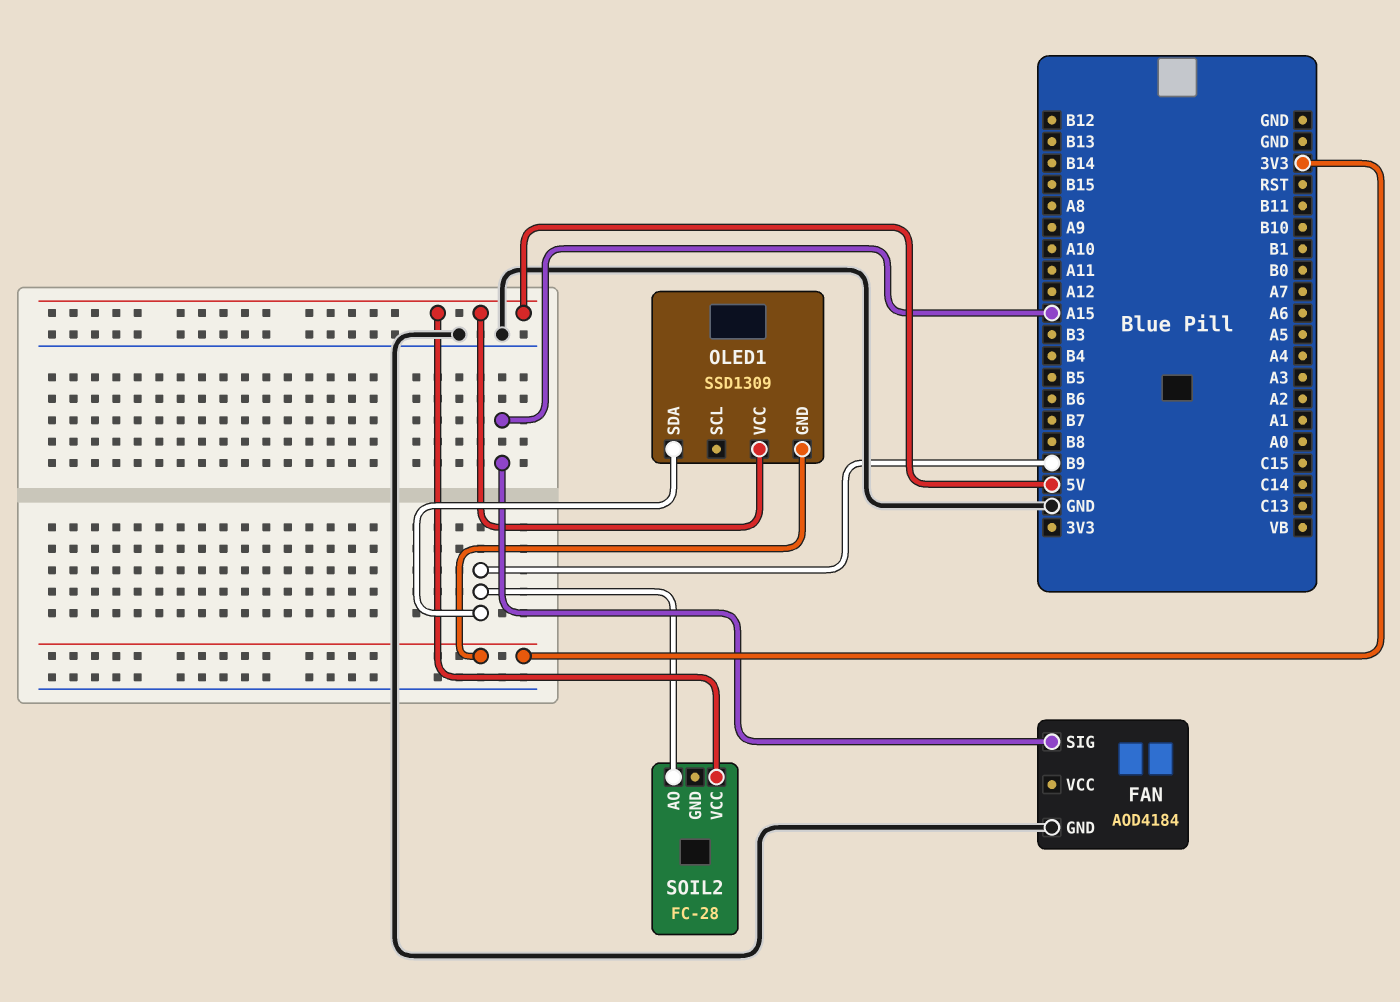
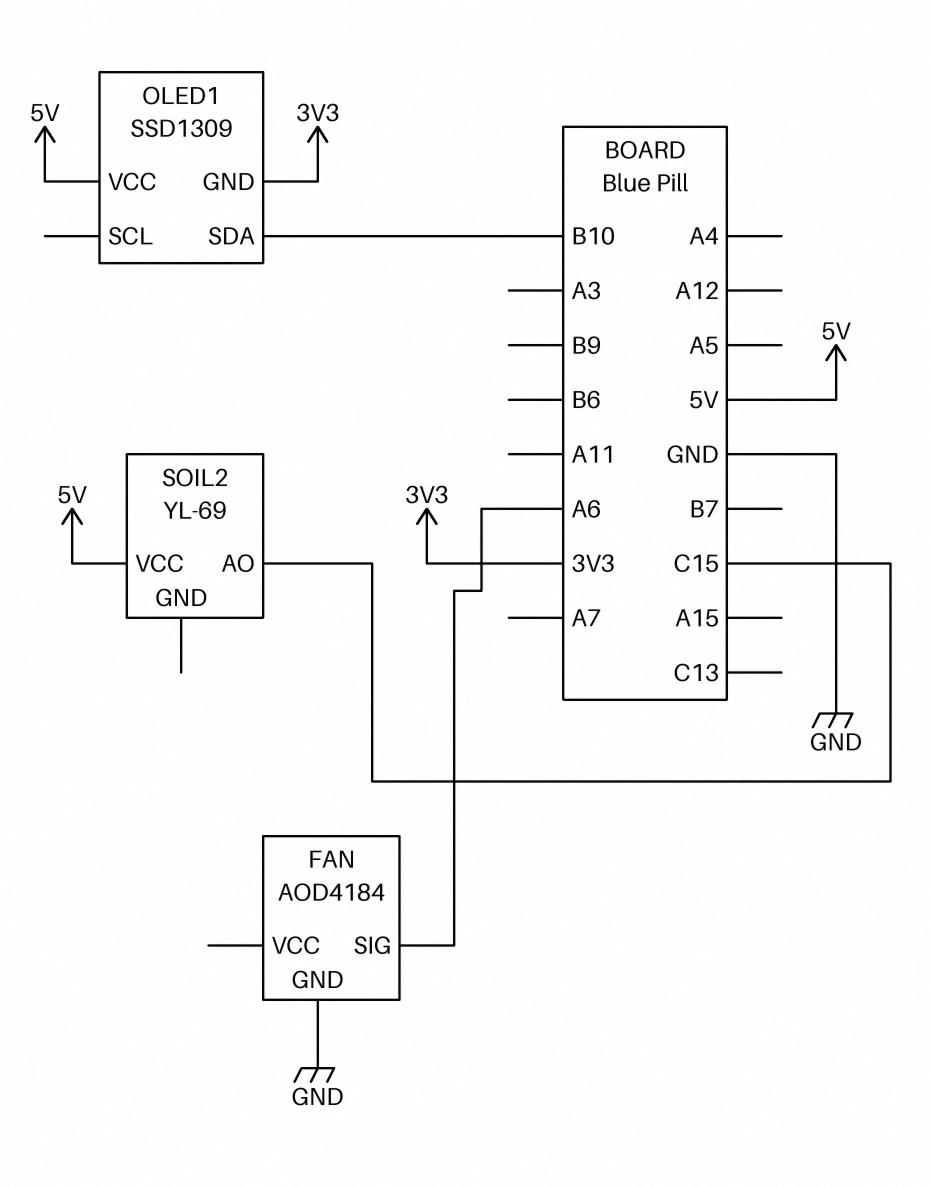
FAN pin SIG: A15 -> A6
OLED1 pin SDA: B9 -> B10
SOIL2: FC-28 -> YL-69
SOIL2 pin AO: B9 -> C15

